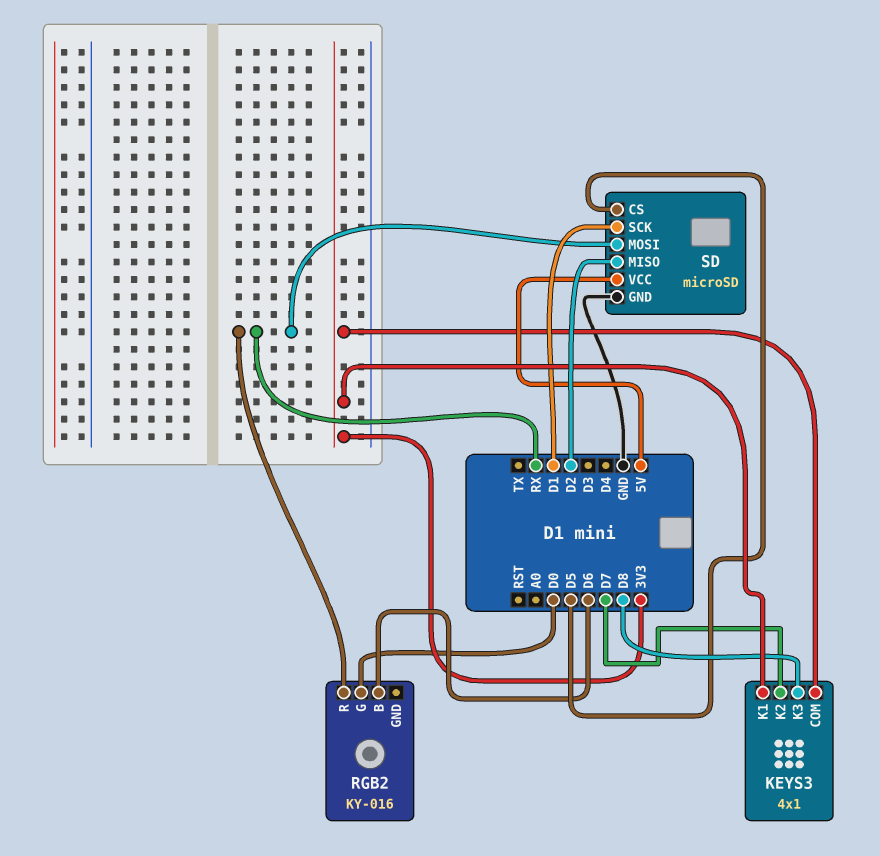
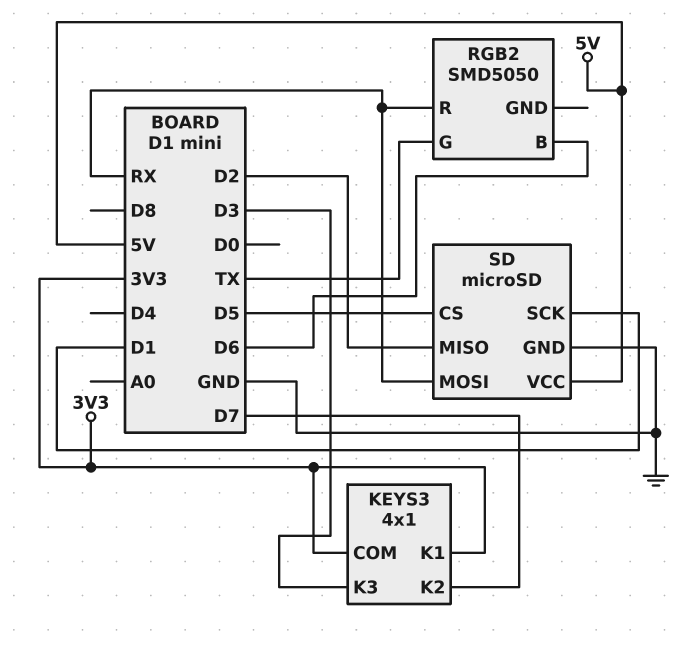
KEYS3 pin K3: D8 -> D3
RGB2: KY-016 -> SMD5050
RGB2 pin G: D0 -> TX

